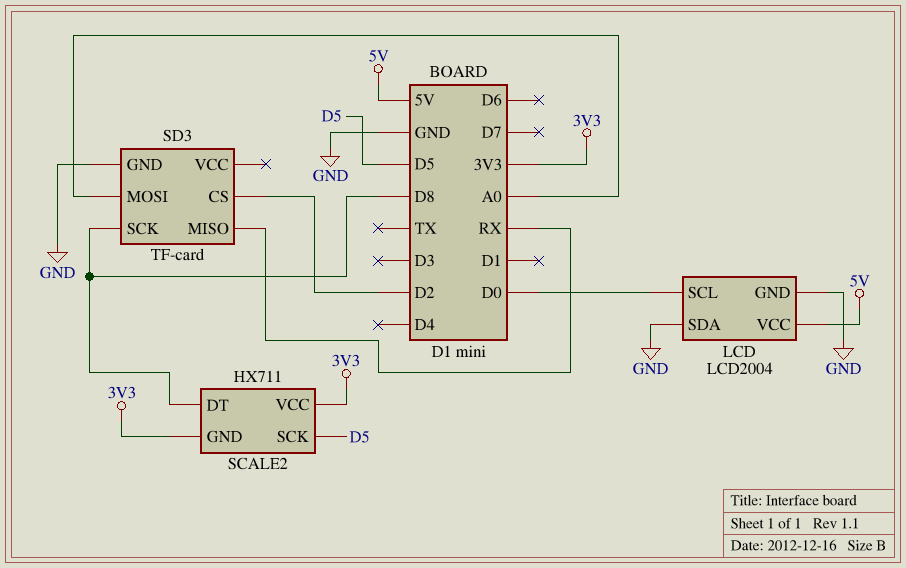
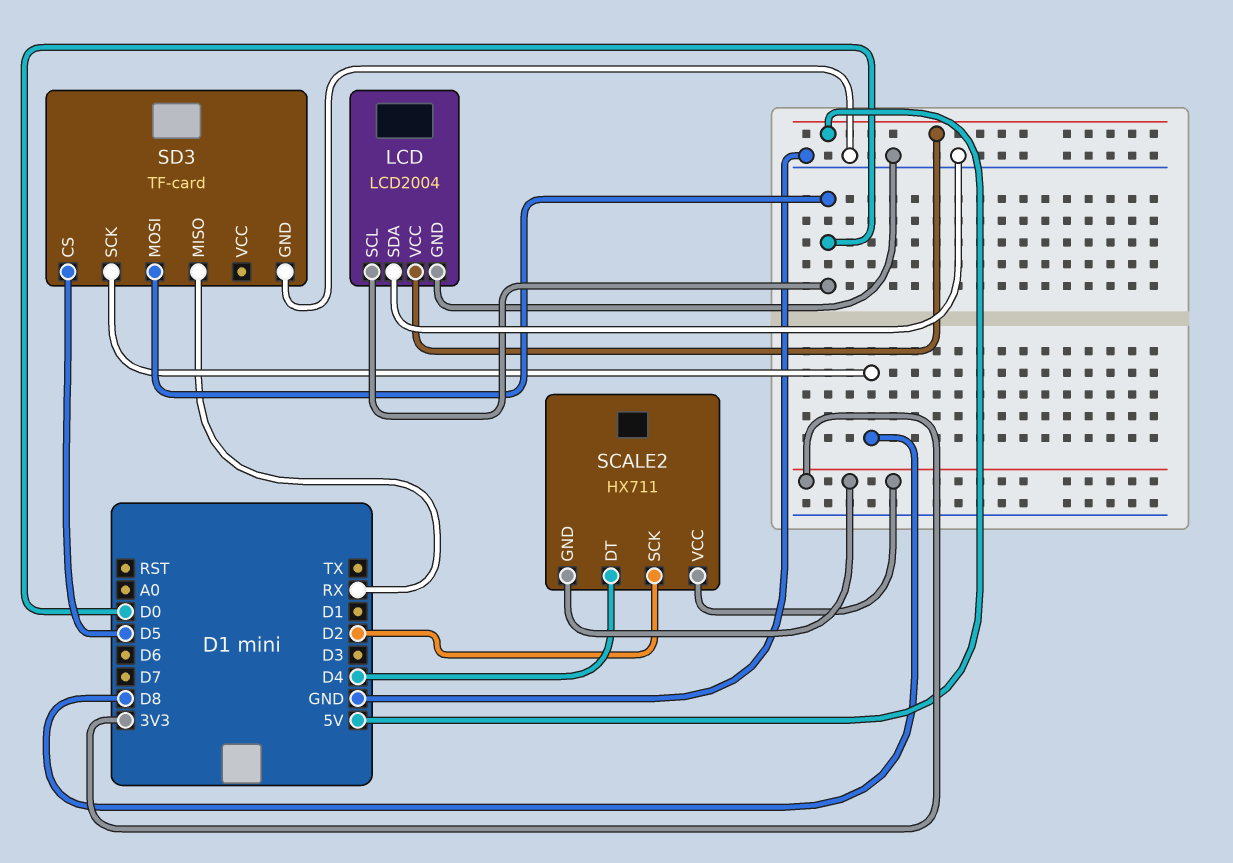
SCALE2 pin DT: D8 -> D4
SCALE2 pin SCK: D5 -> D2
SD3 pin CS: D2 -> D5
SD3 pin MOSI: A0 -> D0

